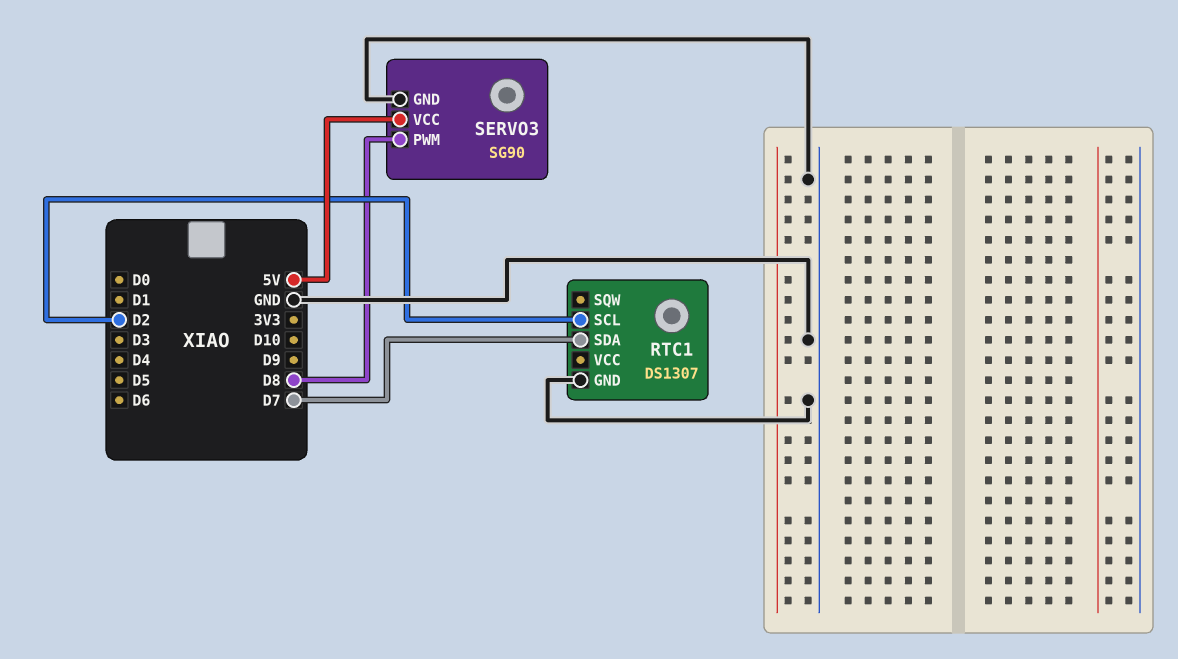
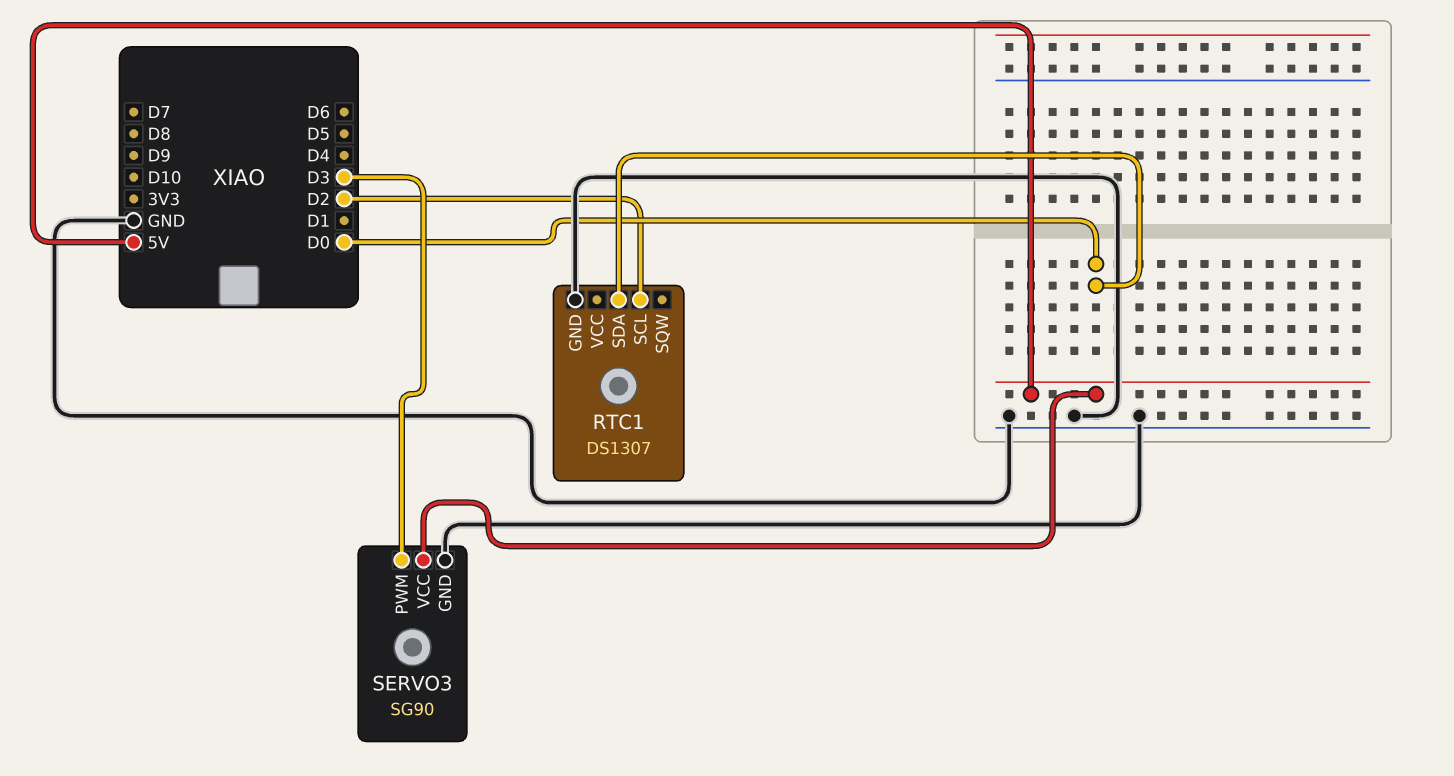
RTC1 pin SDA: D7 -> D0
SERVO3 pin PWM: D8 -> D3

